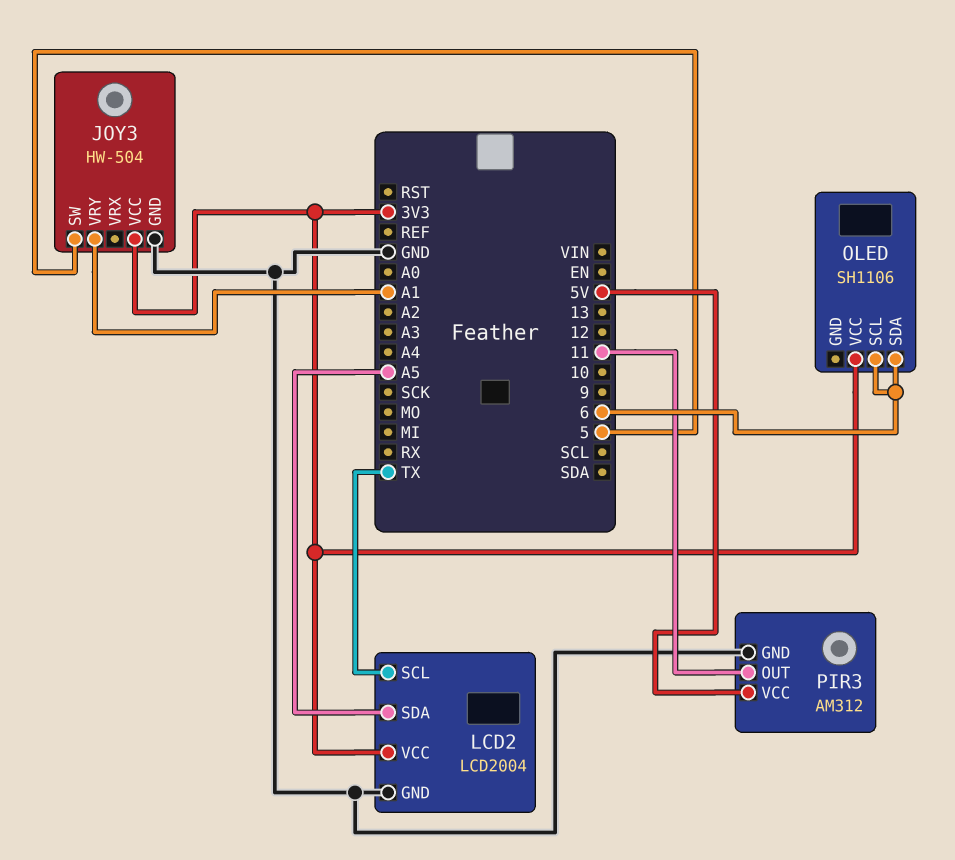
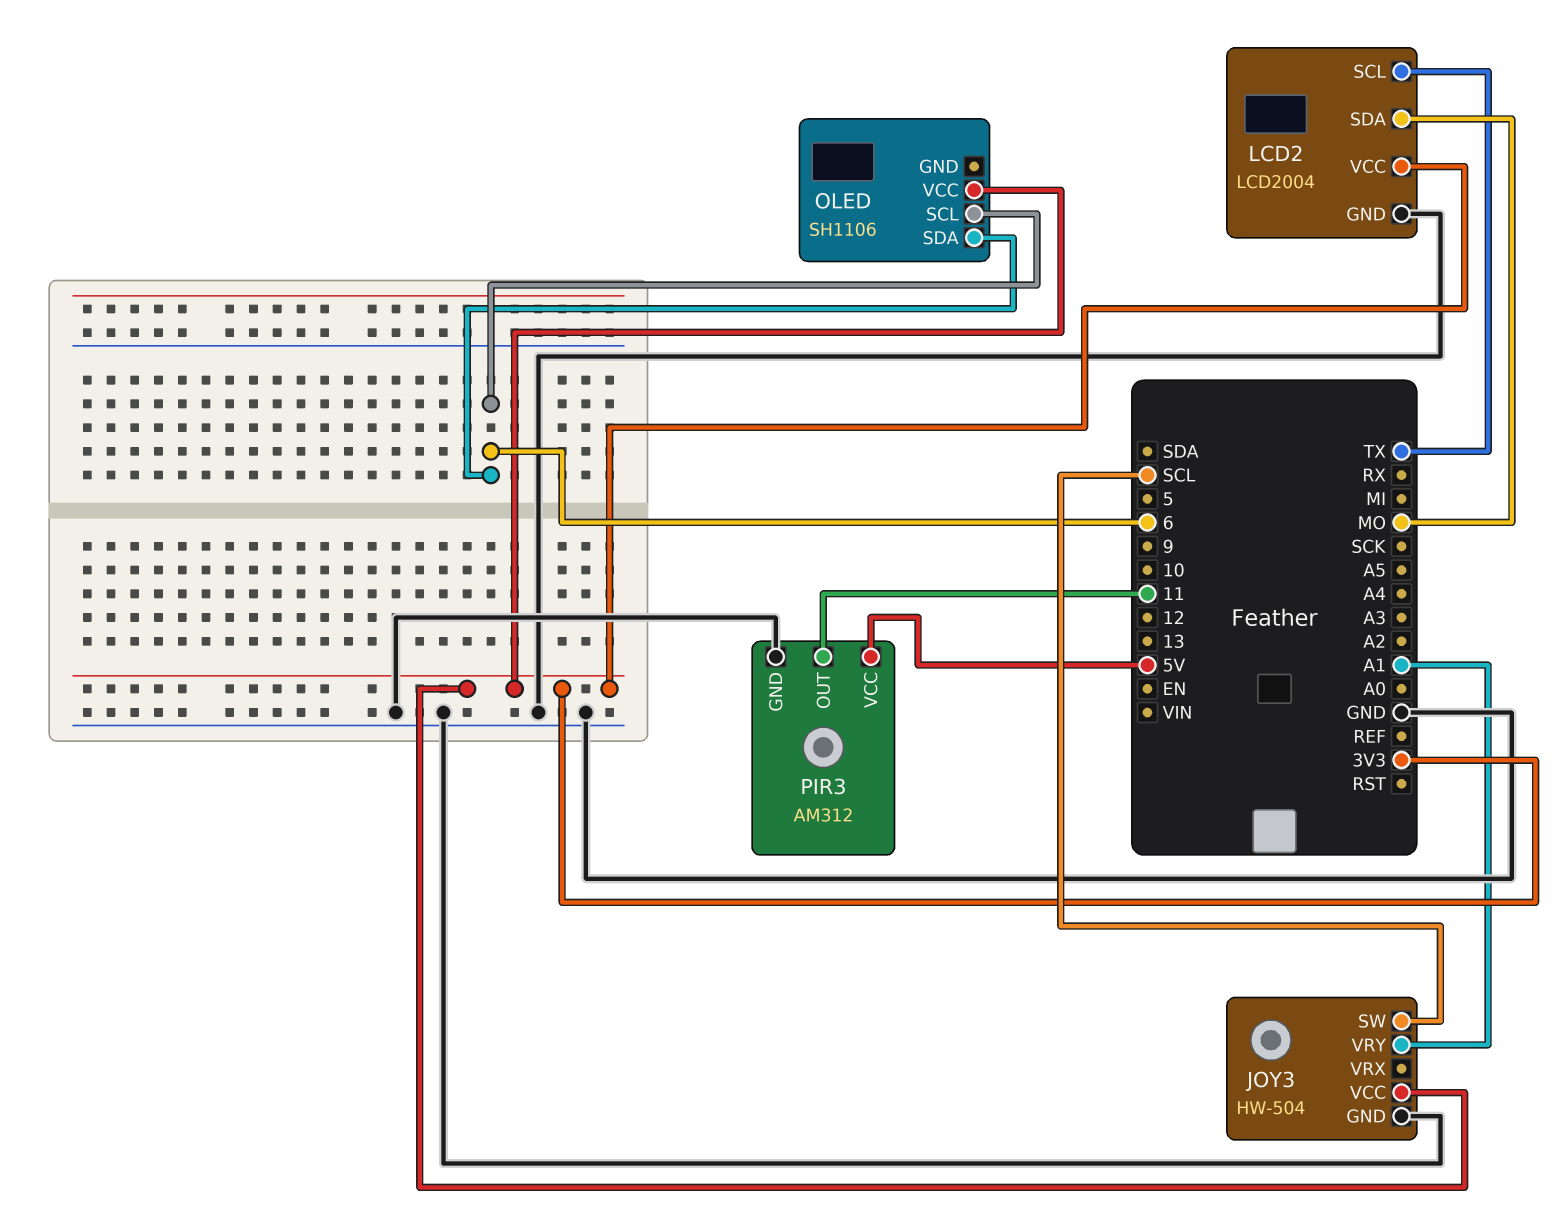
JOY3 pin SW: 5 -> SCL
LCD2 pin SDA: A5 -> MO

